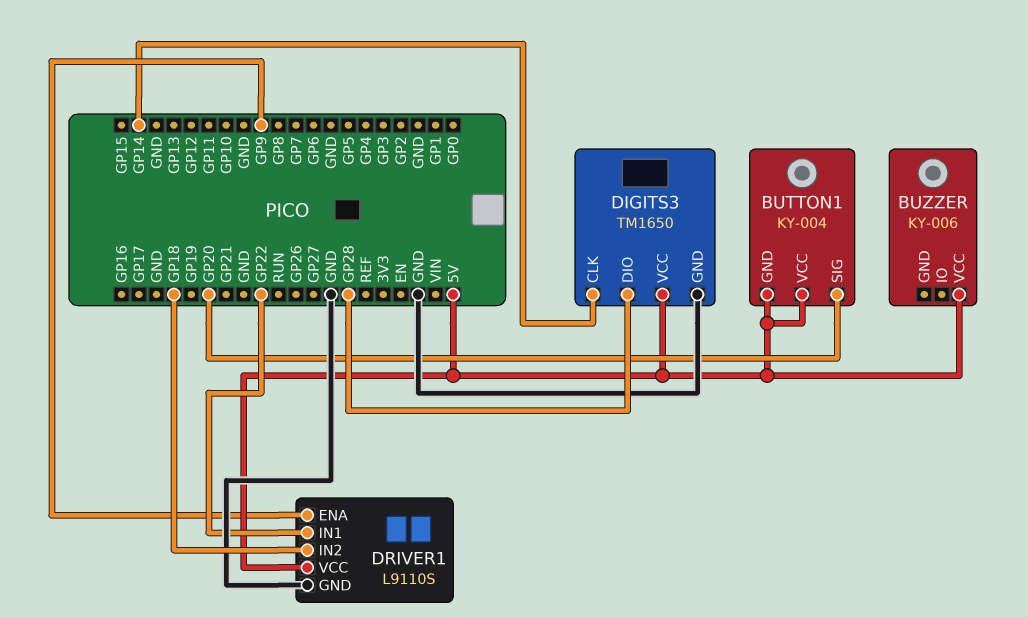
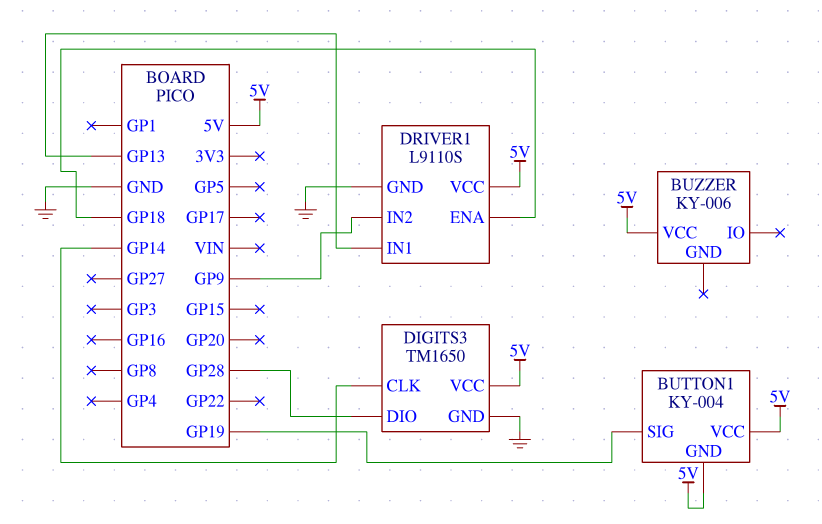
BUTTON1 pin SIG: GP20 -> GP19
DRIVER1 pin ENA: GP9 -> GP18
DRIVER1 pin IN1: GP22 -> GP13
DRIVER1 pin IN2: GP18 -> GP9

